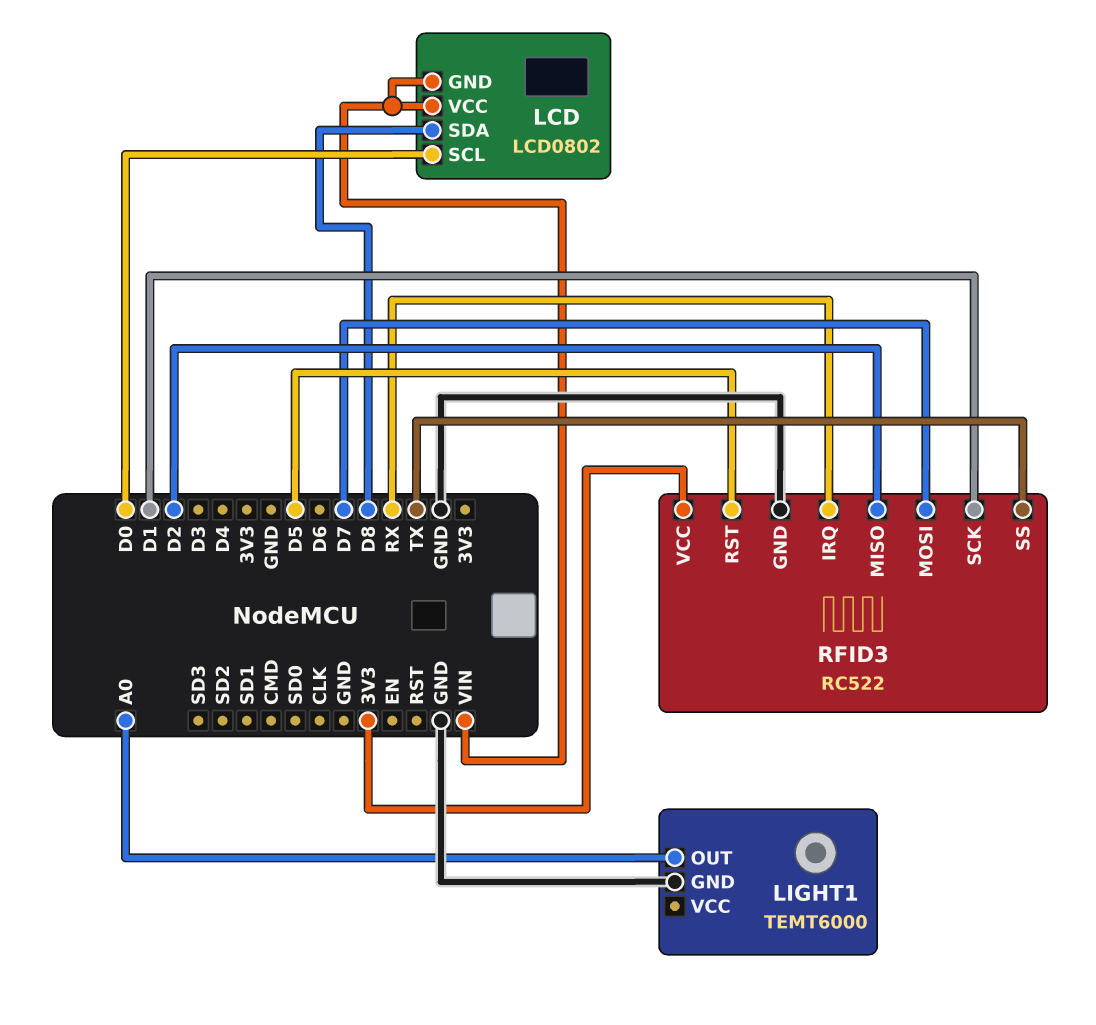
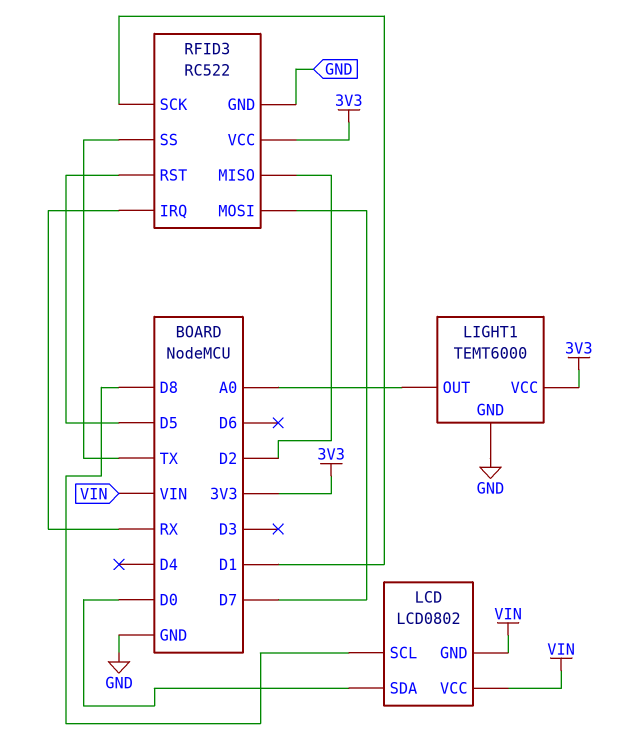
LCD pin SCL: D0 -> D8
LCD pin SDA: D8 -> D0
LIGHT1 pin VCC: none -> 3V3

